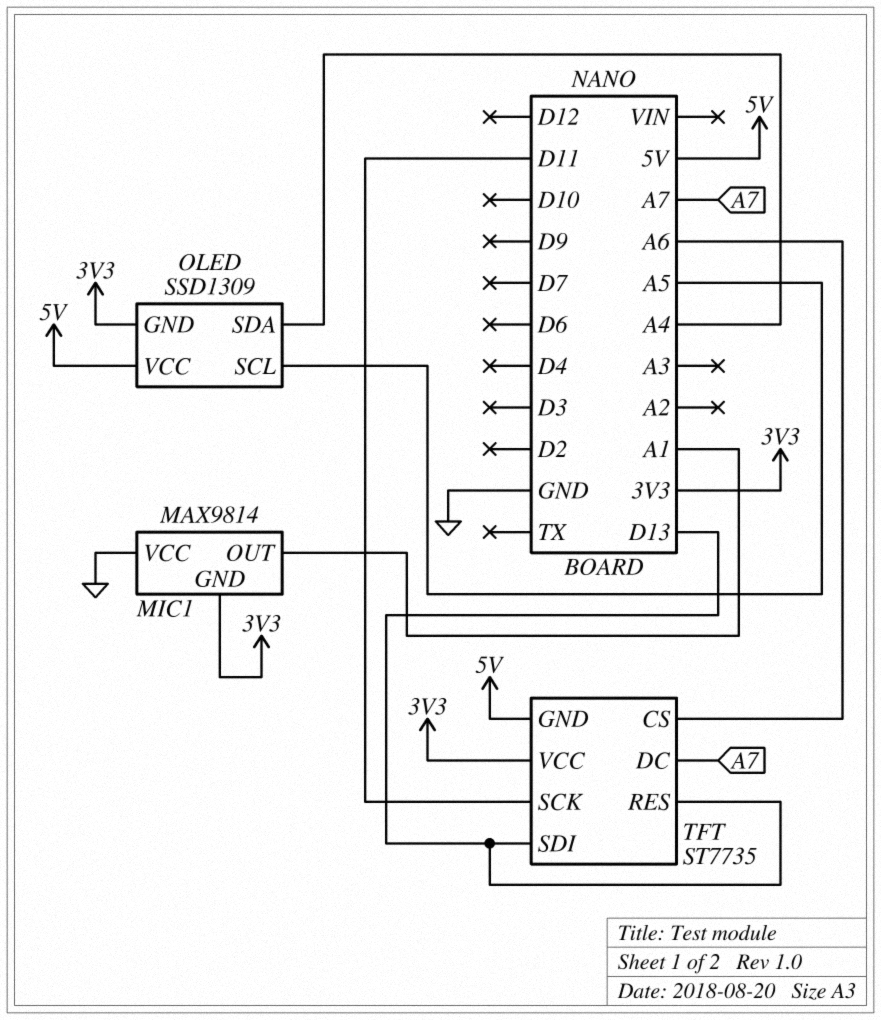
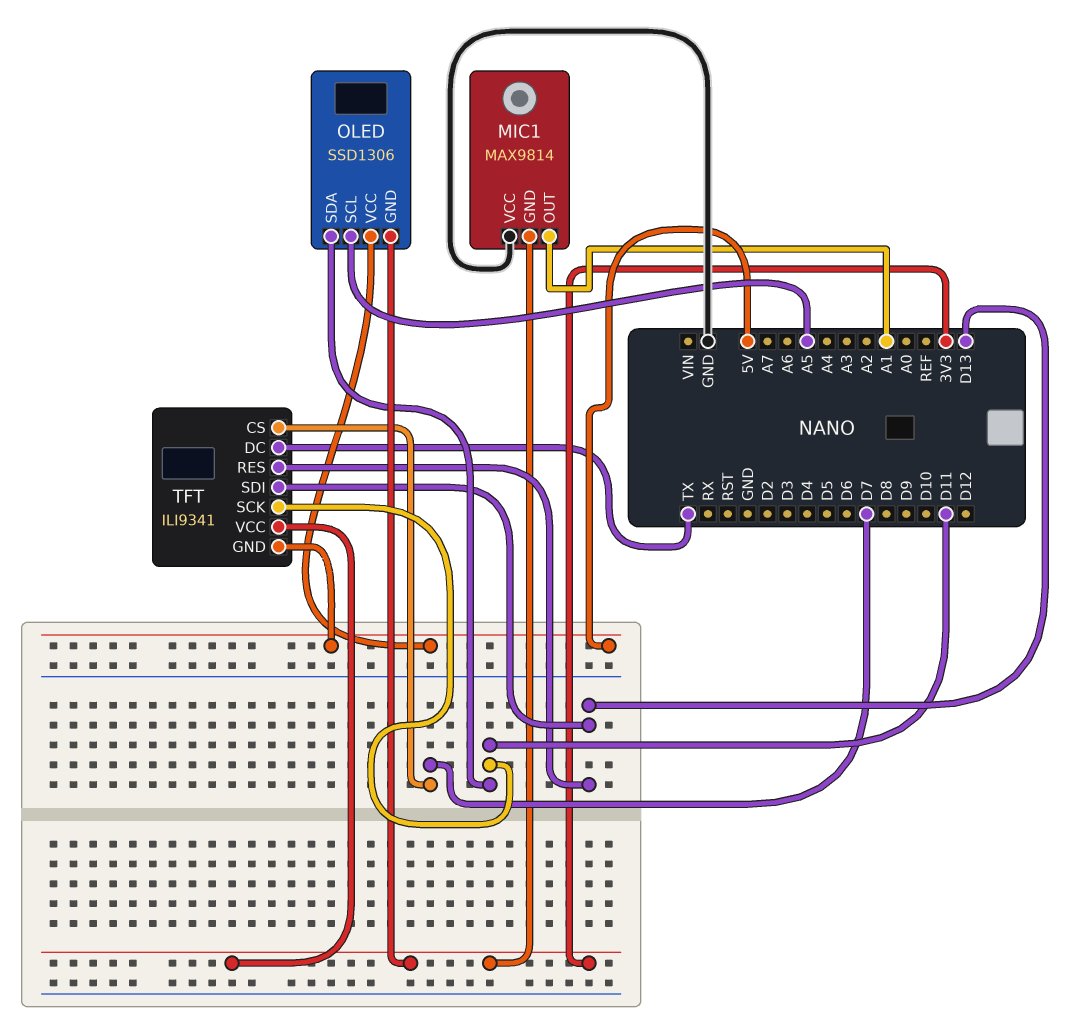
OLED: SSD1309 -> SSD1306
OLED pin SDA: A4 -> D11
TFT: ST7735 -> ILI9341
TFT pin CS: A6 -> D7
TFT pin DC: A7 -> TX

